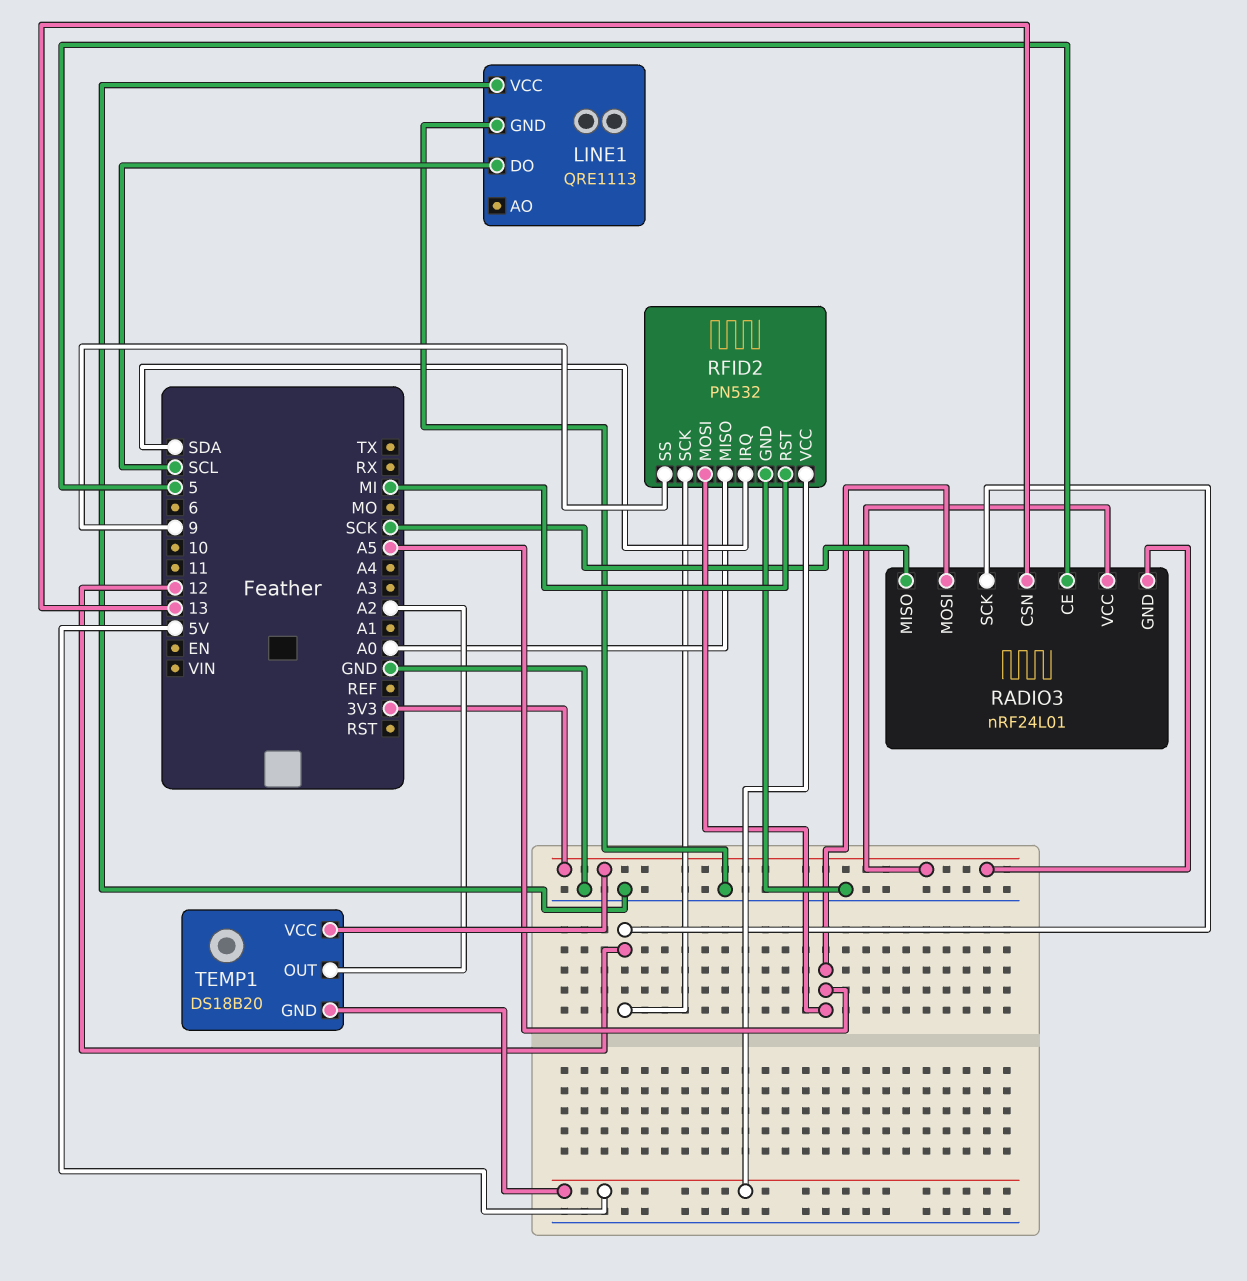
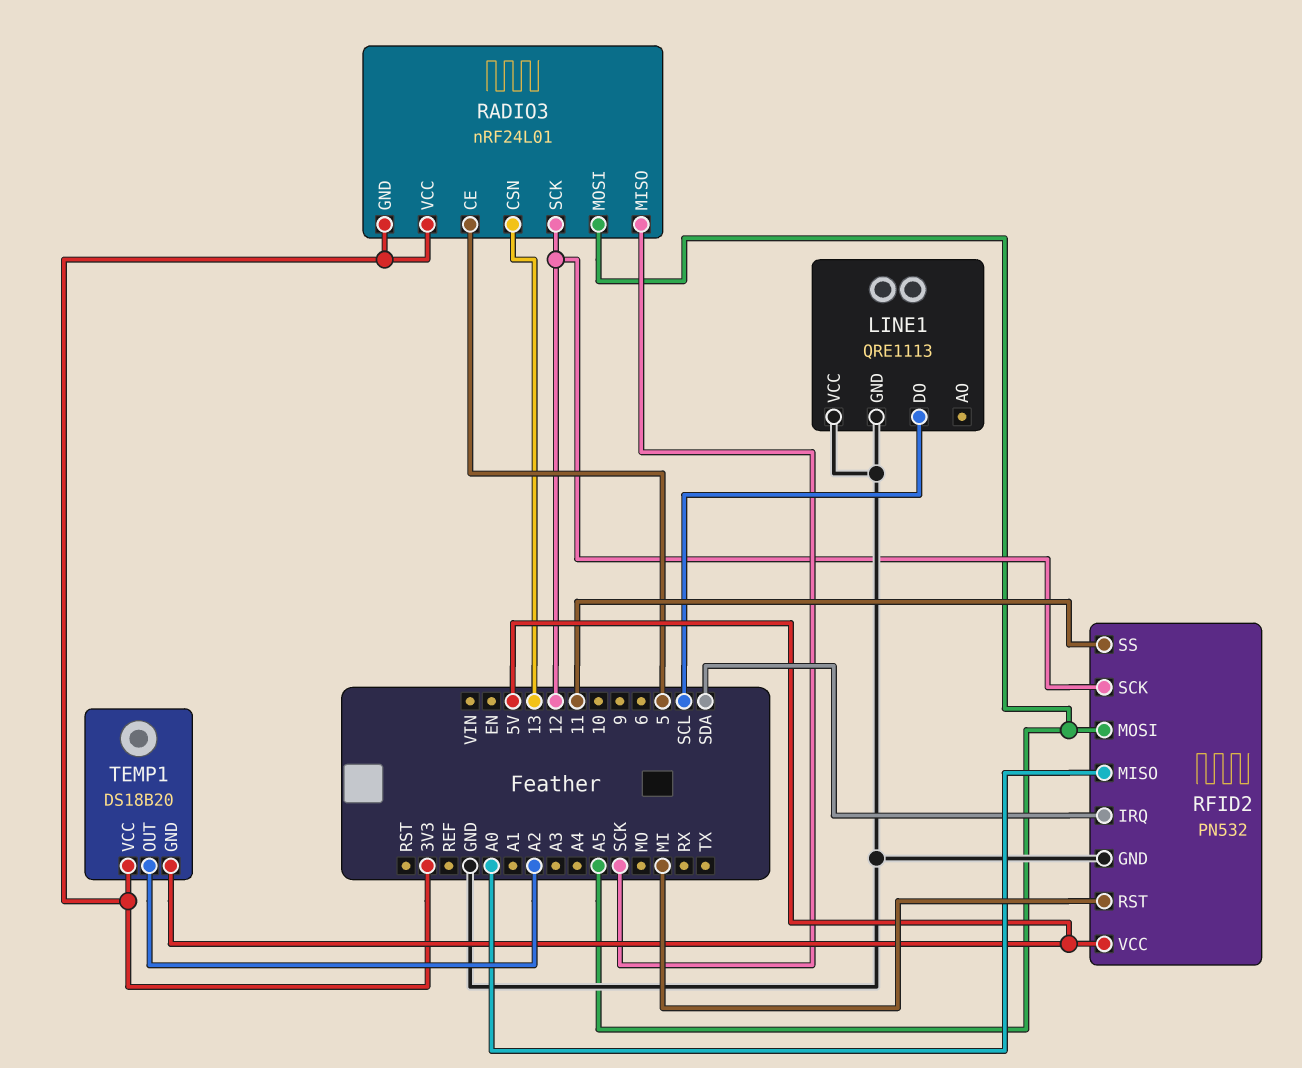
RFID2 pin SS: 9 -> 11

